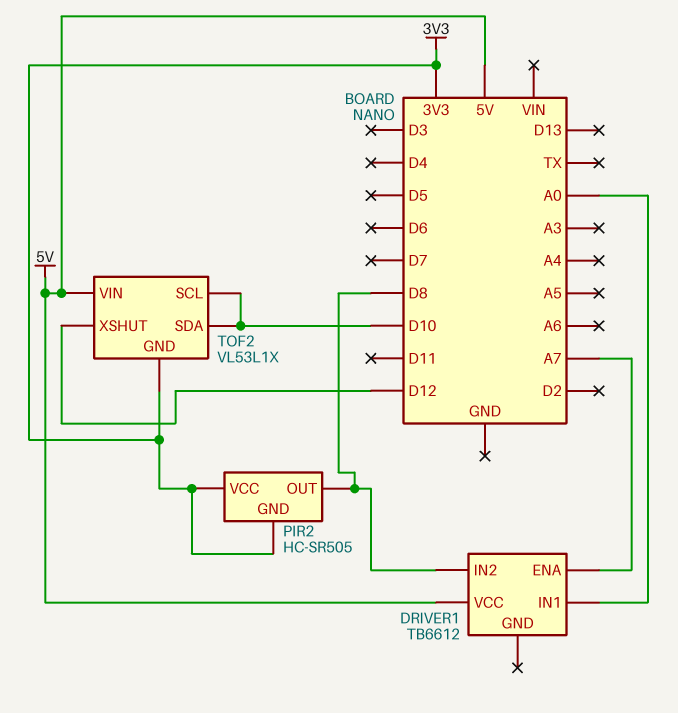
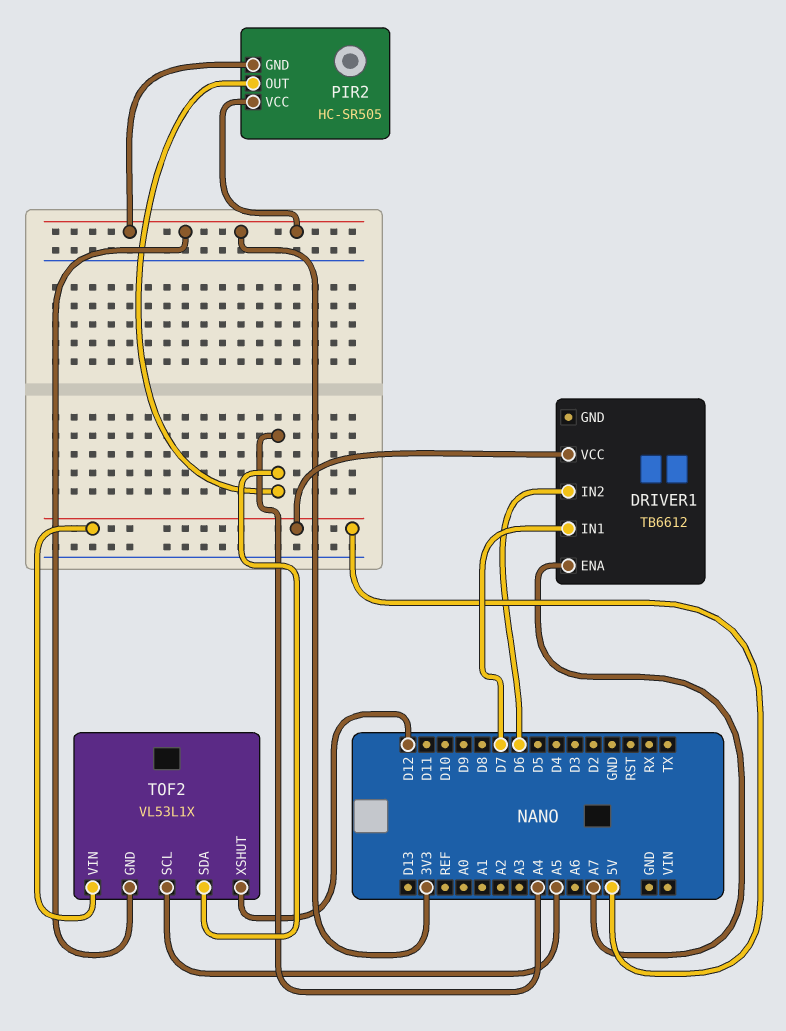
DRIVER1 pin IN1: A0 -> D7
DRIVER1 pin IN2: D8 -> D6
PIR2 pin OUT: D8 -> A4
TOF2 pin SCL: D10 -> A5
TOF2 pin SDA: D10 -> A4

